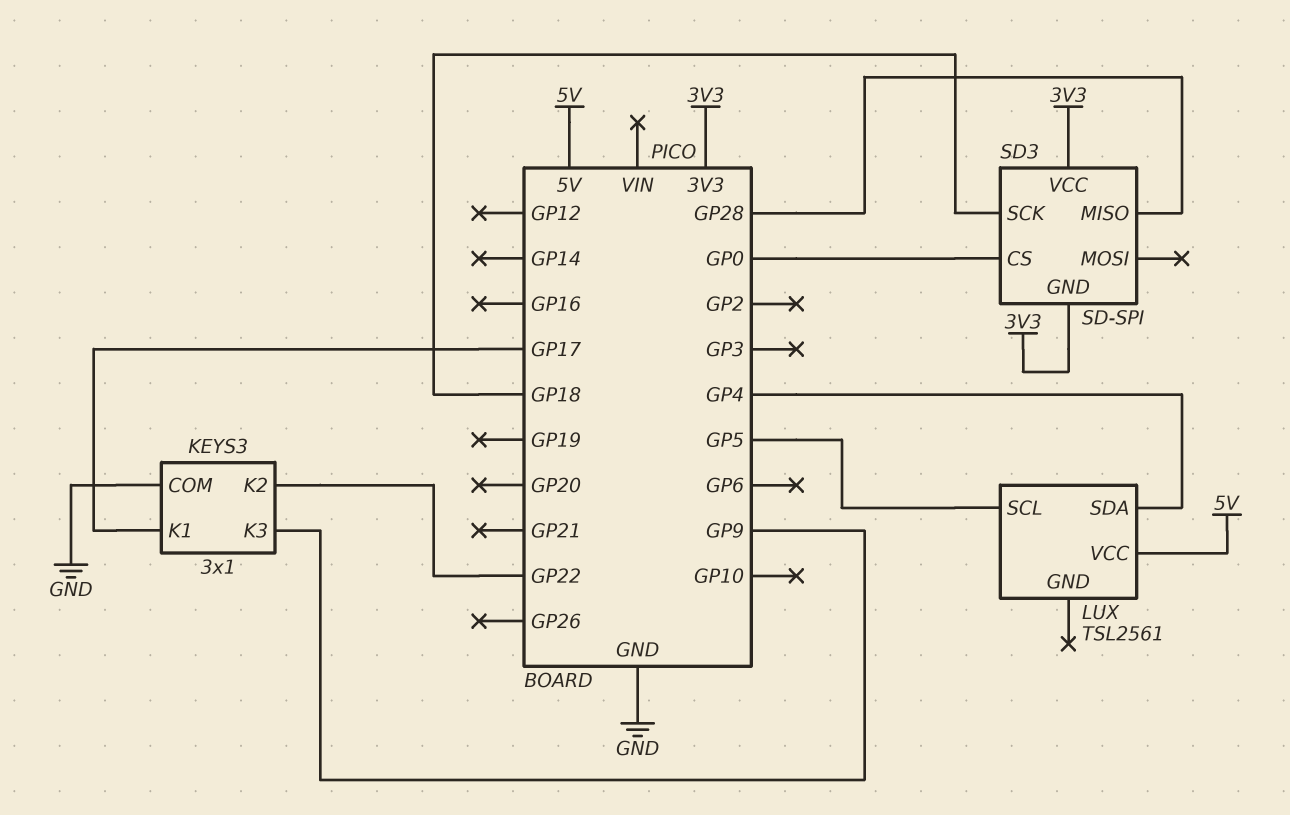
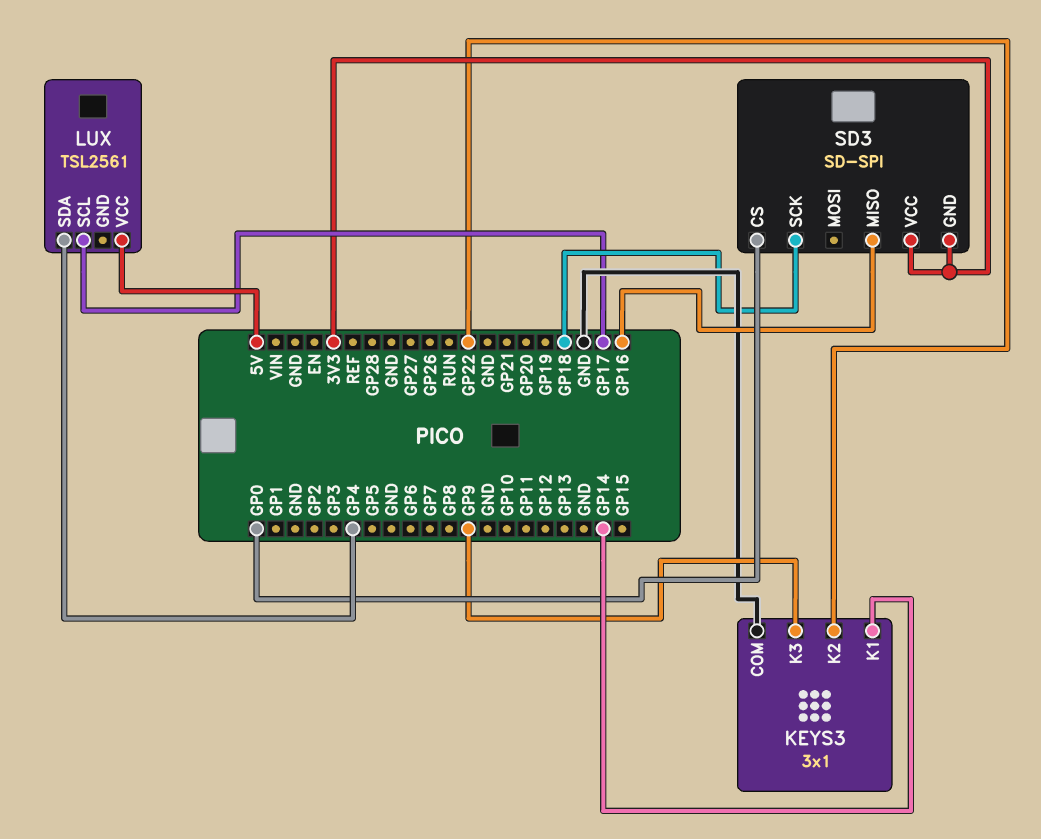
KEYS3 pin K1: GP17 -> GP14
LUX pin SCL: GP5 -> GP17
SD3 pin MISO: GP28 -> GP16

